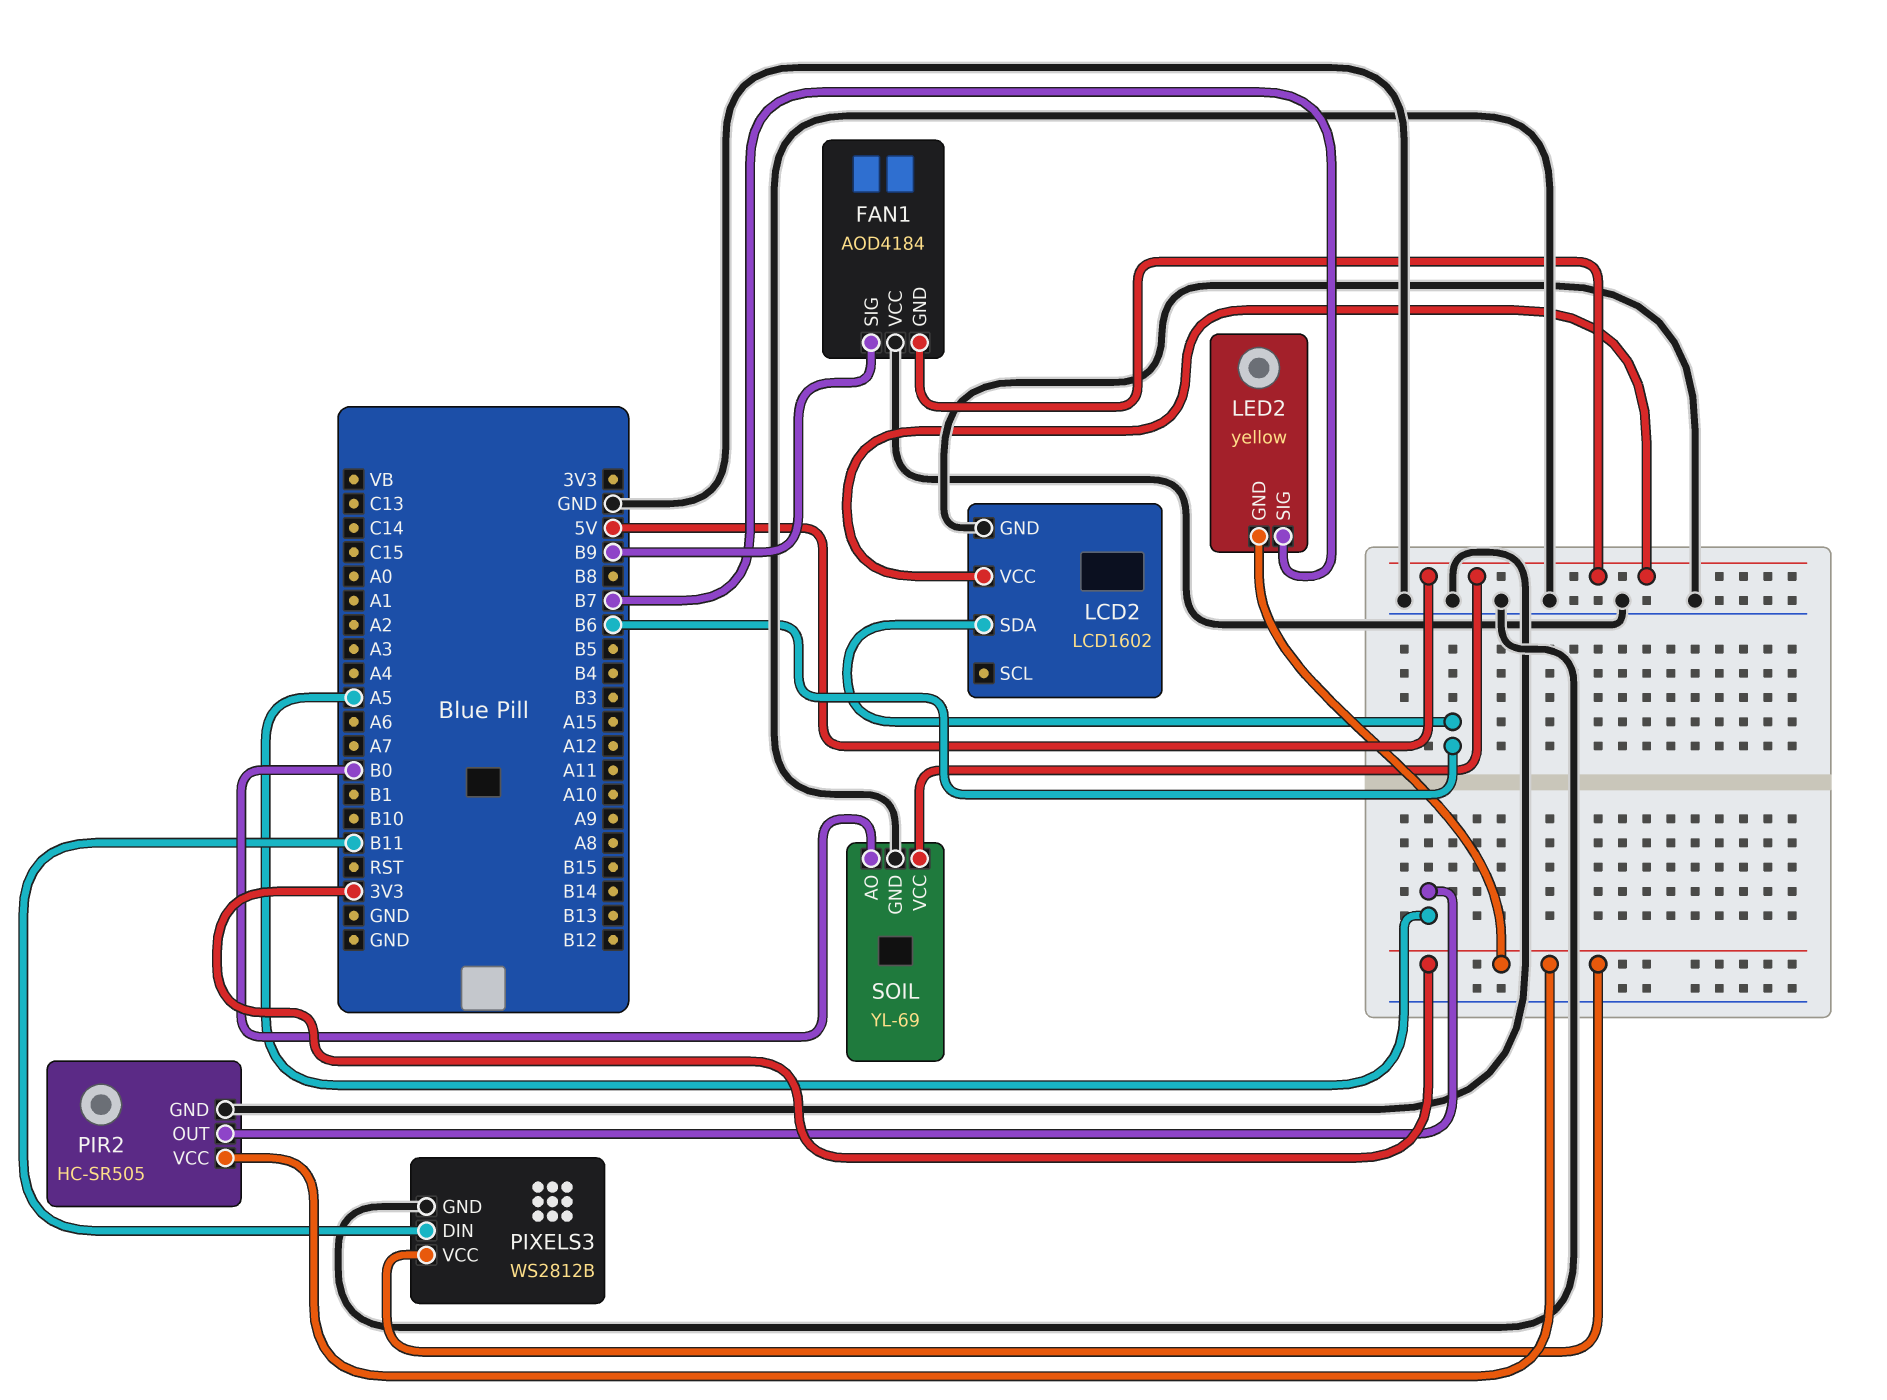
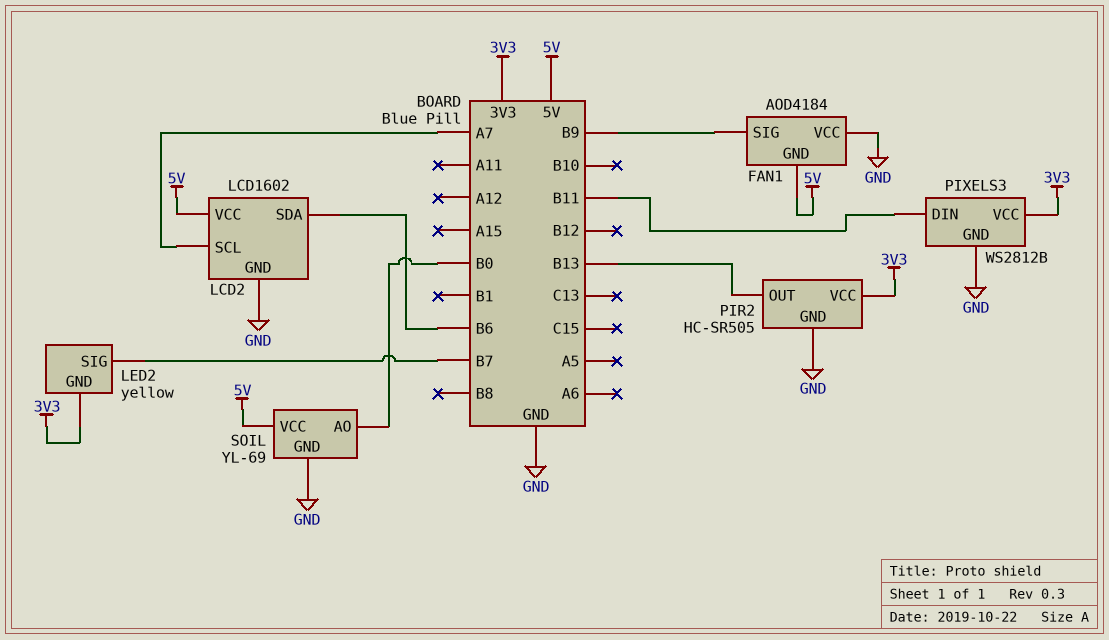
LCD2 pin SCL: none -> A7
PIR2 pin OUT: A5 -> B13

